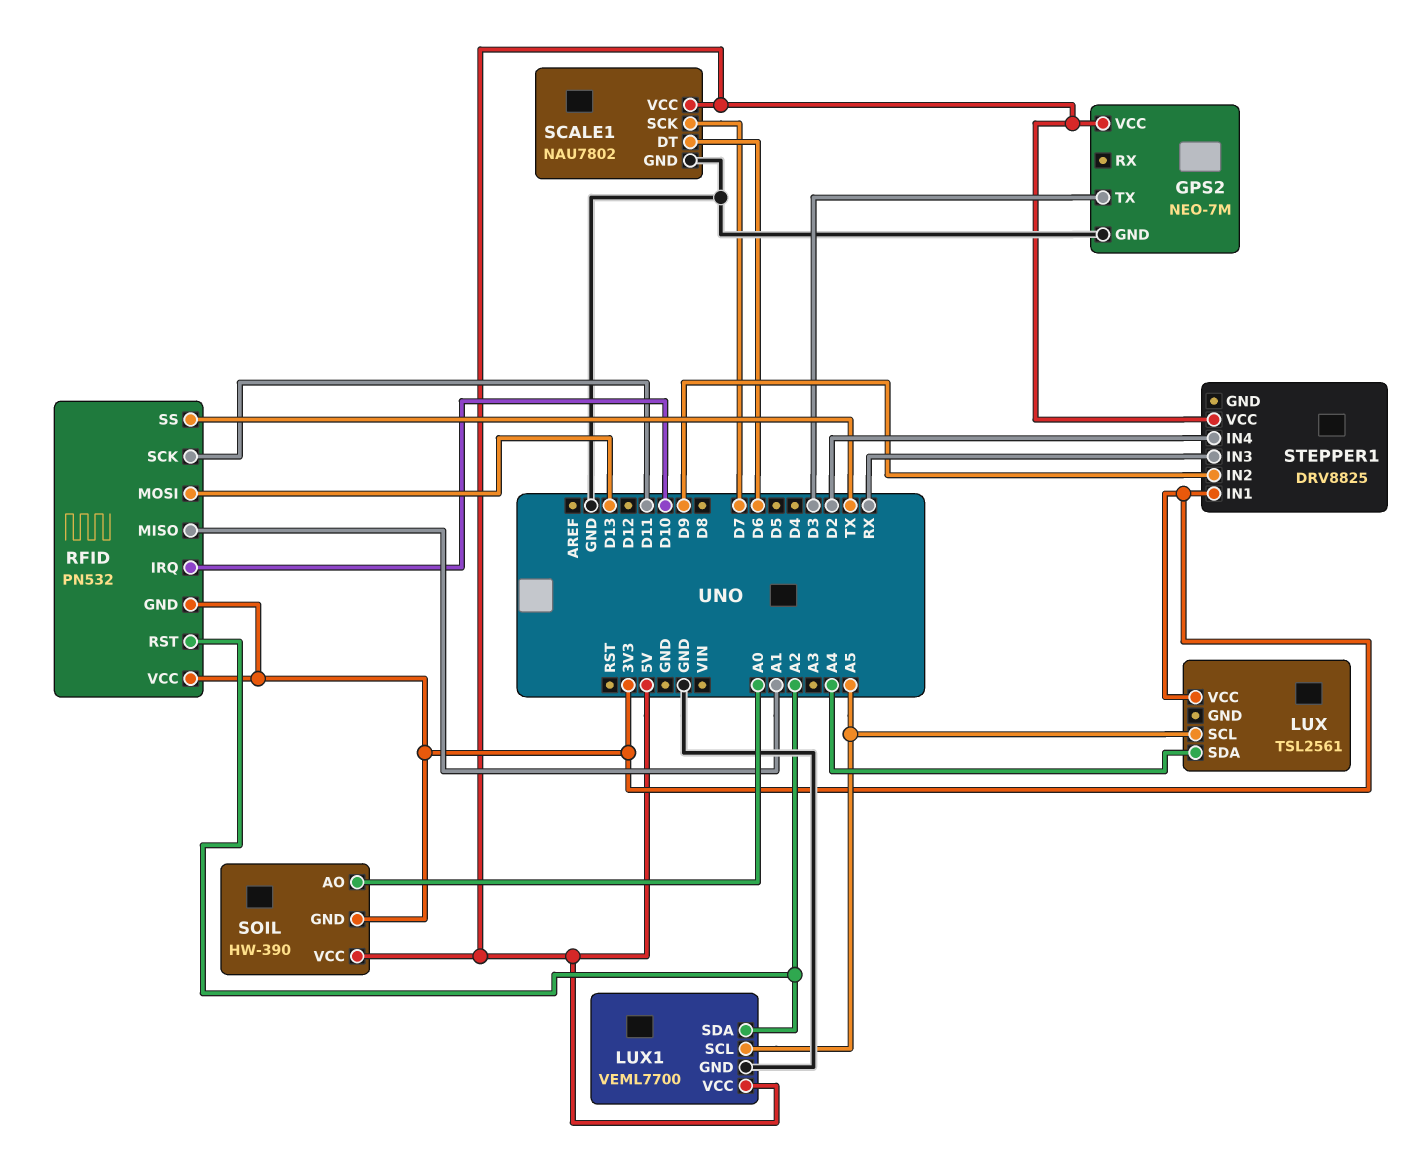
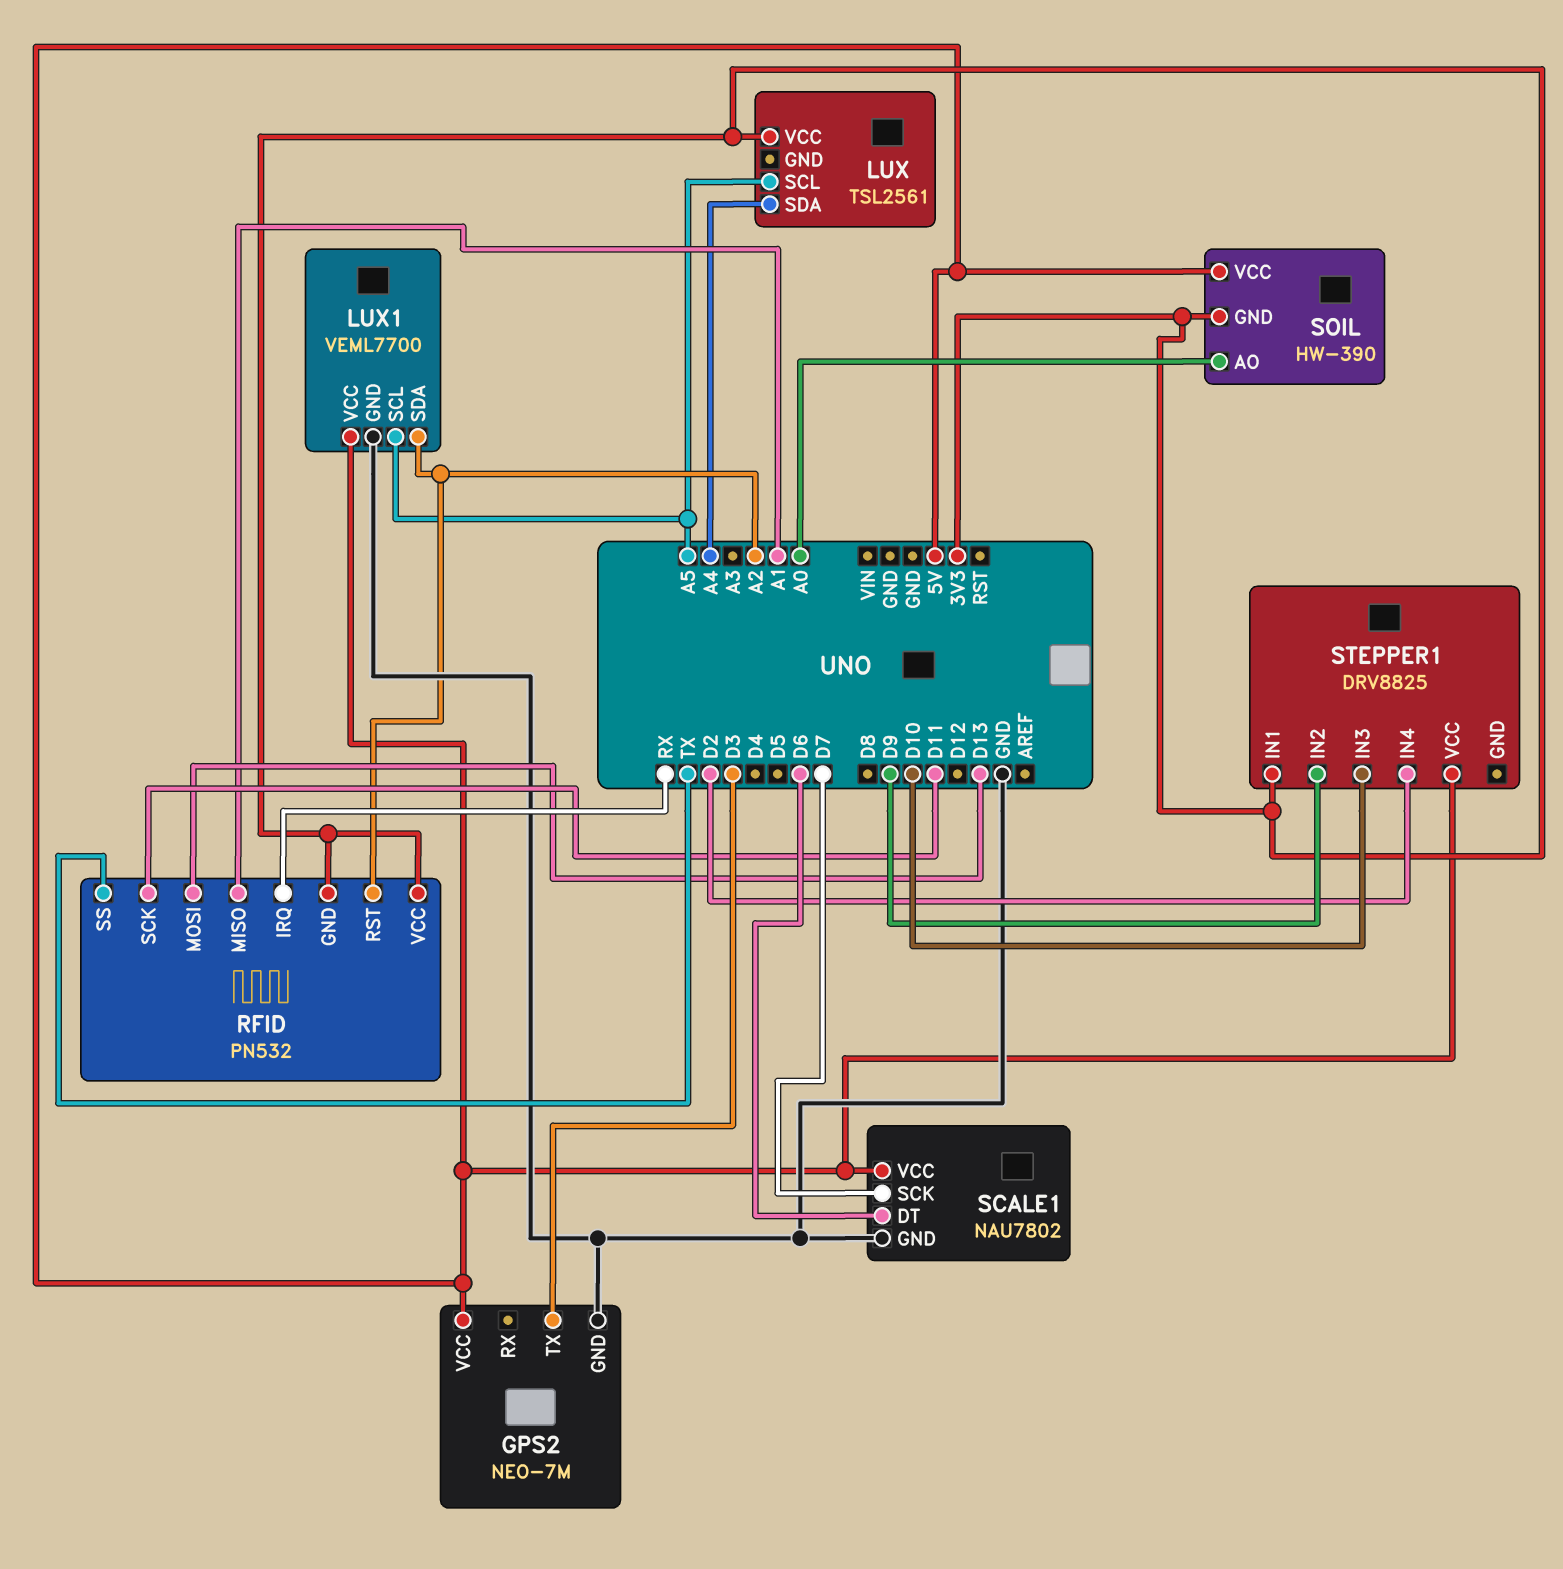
RFID pin IRQ: D10 -> RX
STEPPER1 pin IN3: RX -> D10

